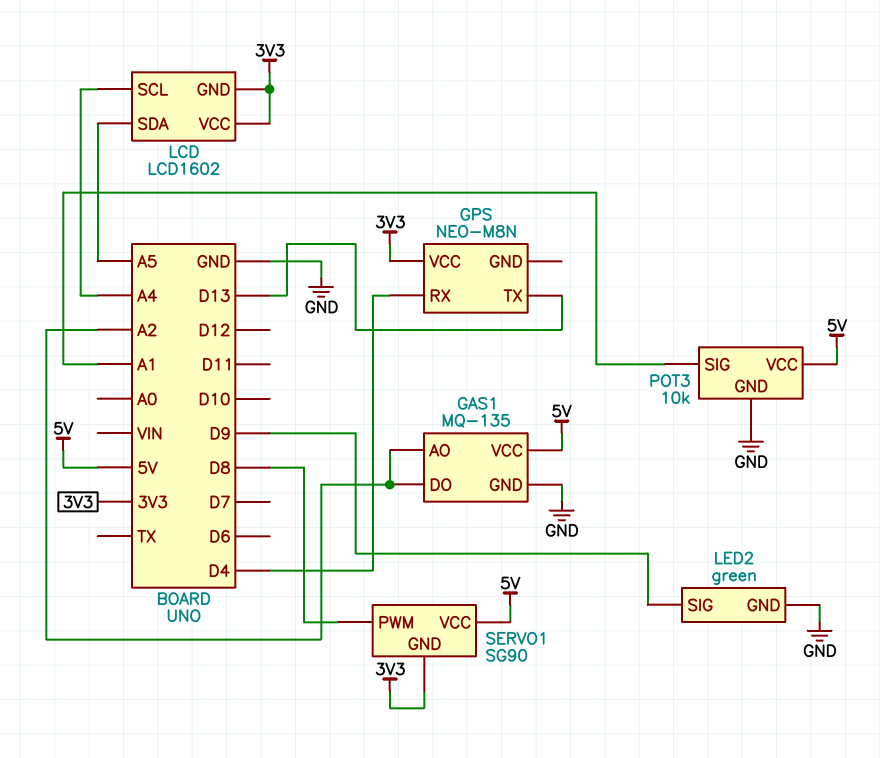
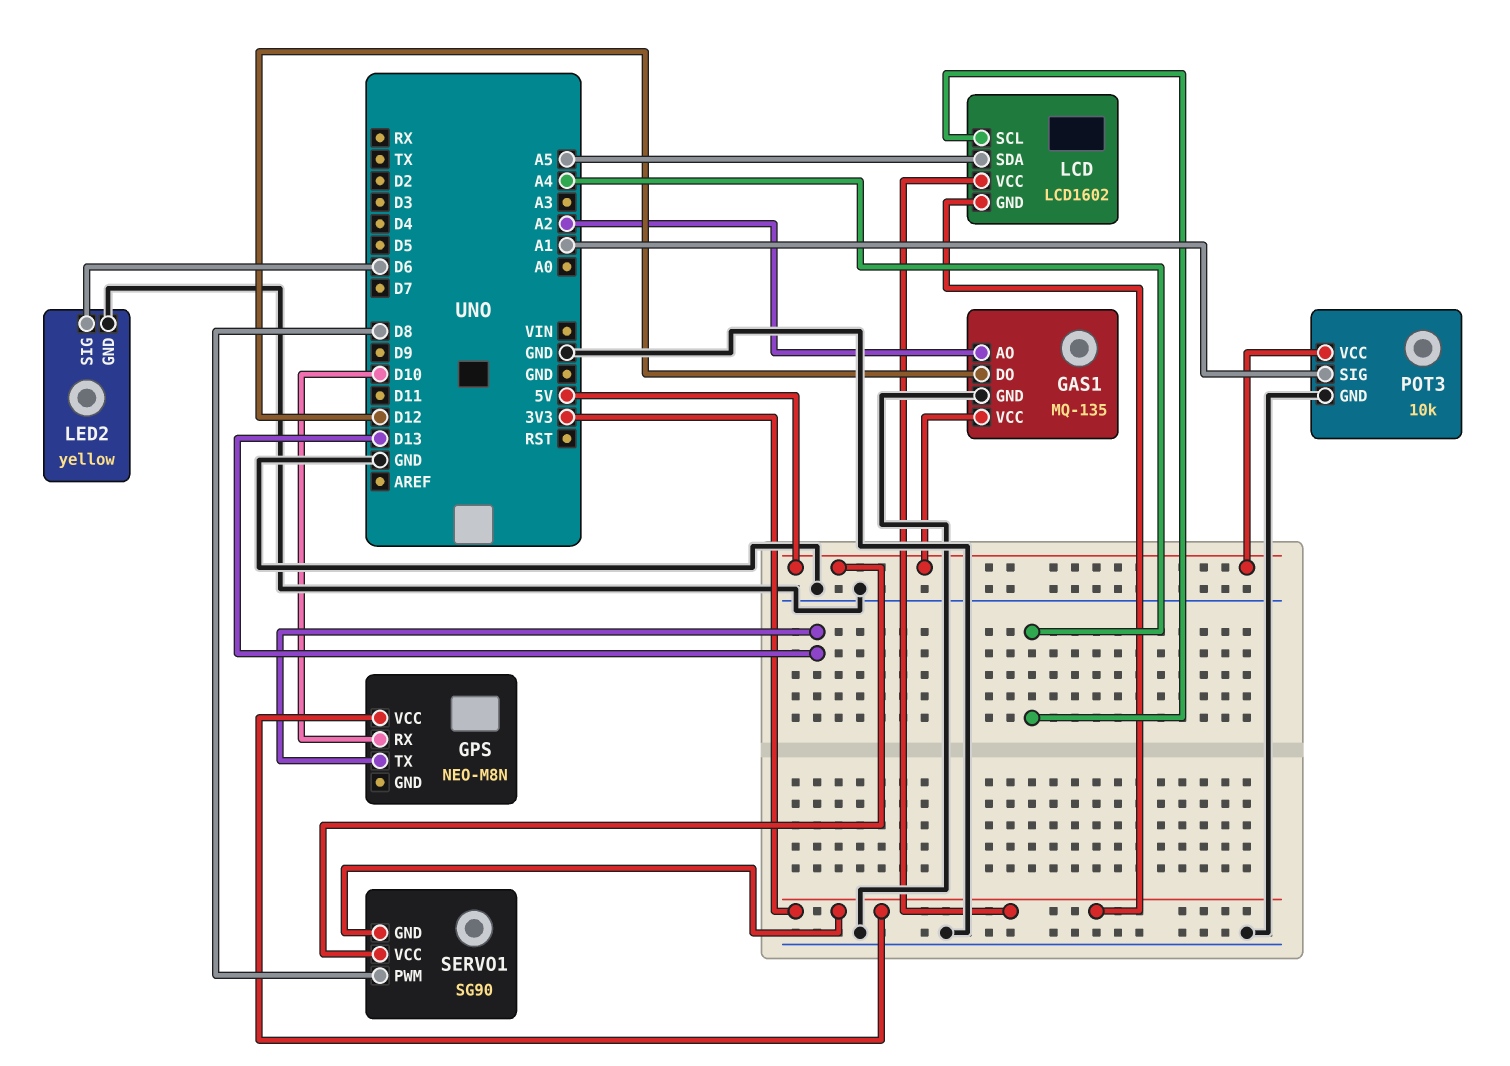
GAS1 pin DO: A2 -> D12
GPS pin RX: D4 -> D10
LED2: green -> yellow
LED2 pin SIG: D9 -> D6

